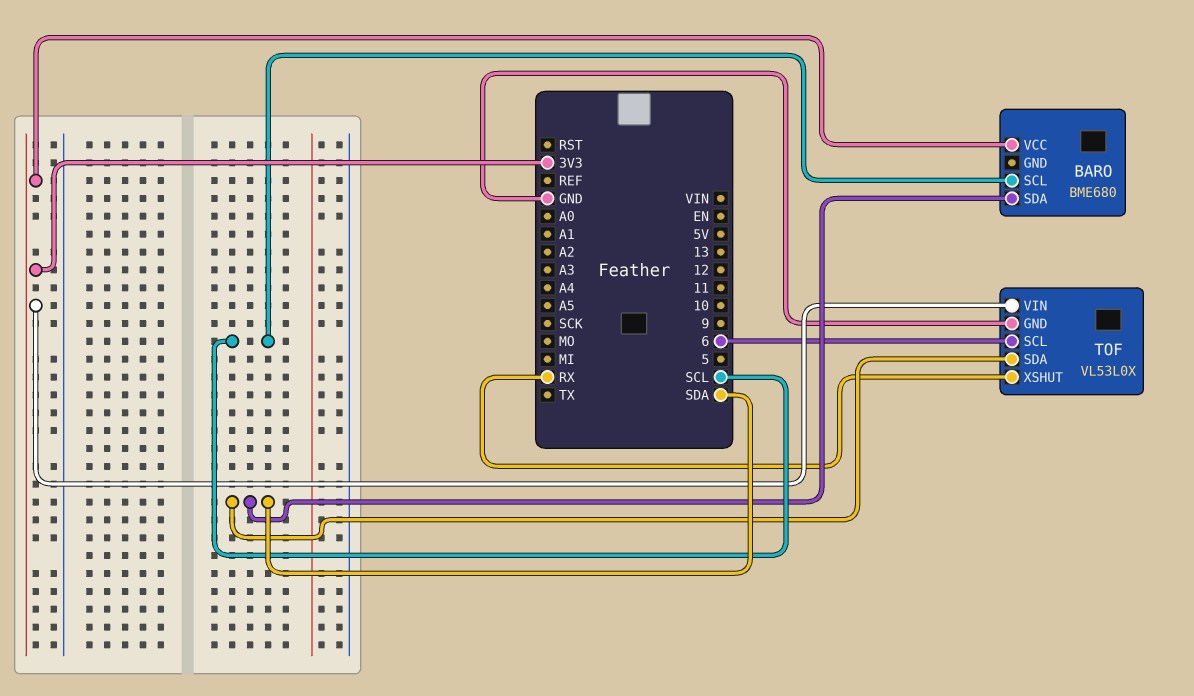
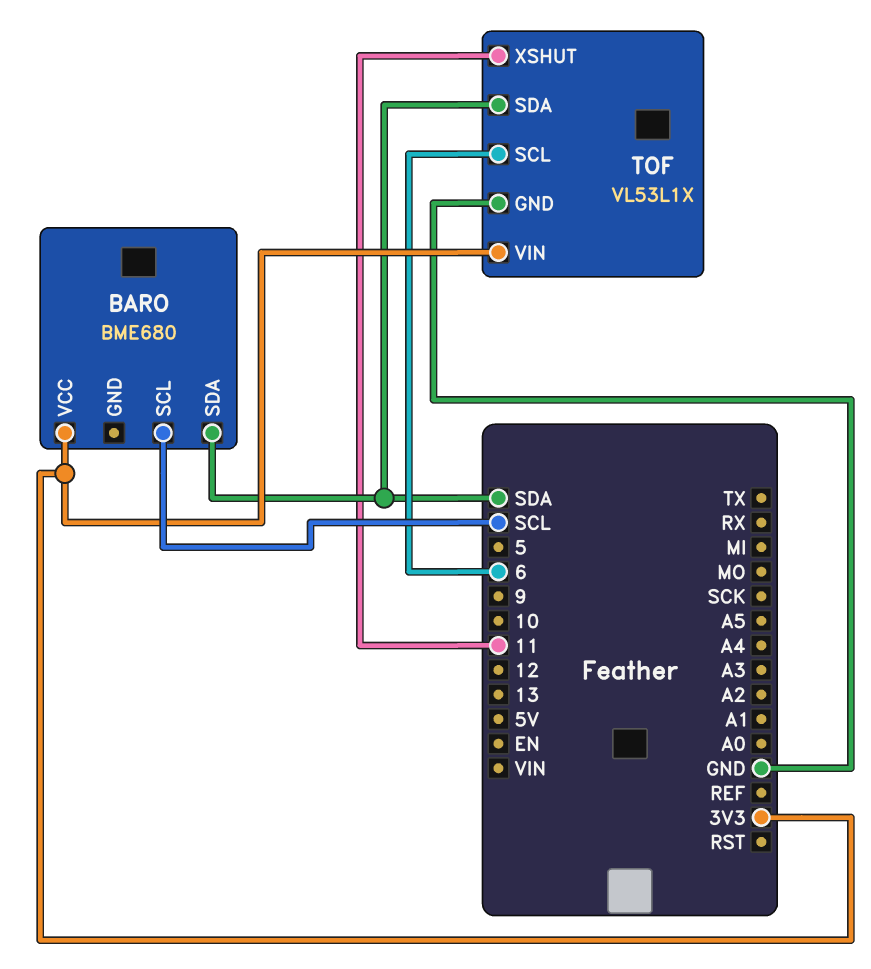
TOF: VL53L0X -> VL53L1X
TOF pin XSHUT: RX -> 11

